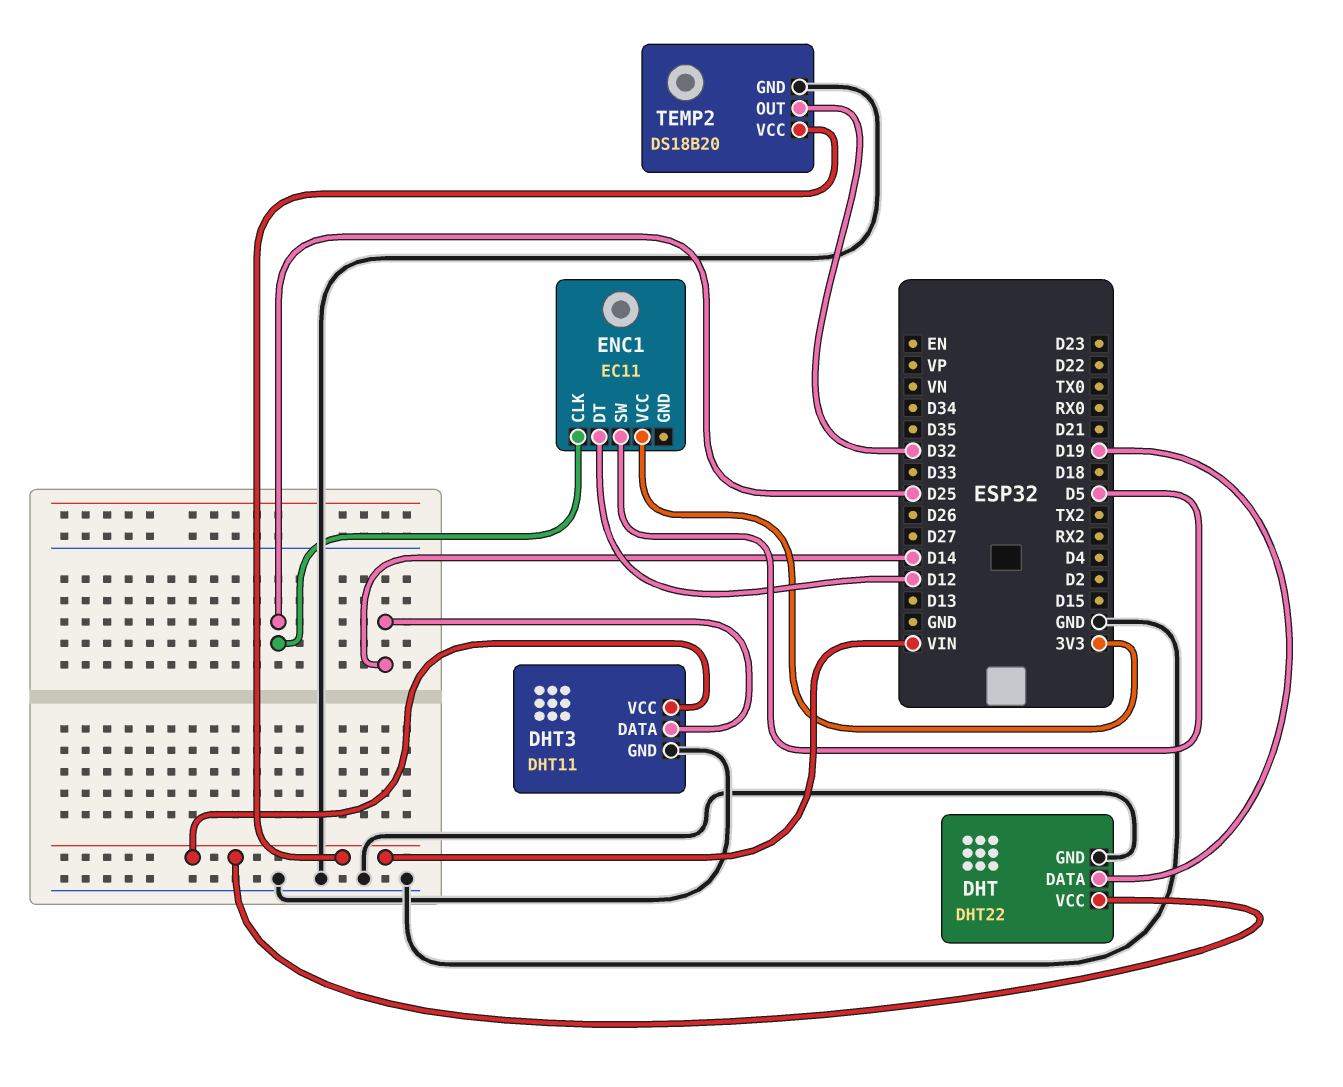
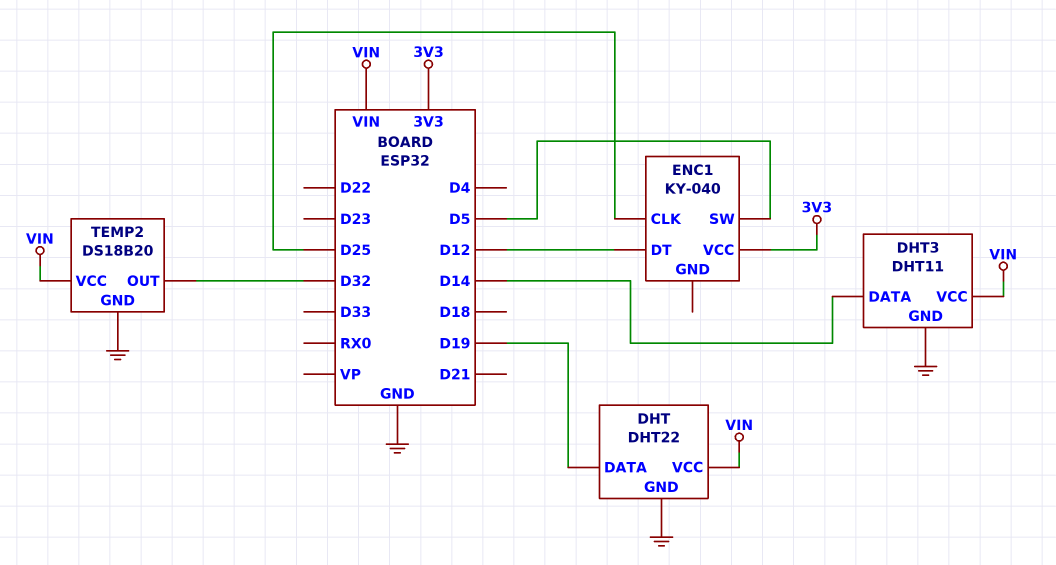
ENC1: EC11 -> KY-040

